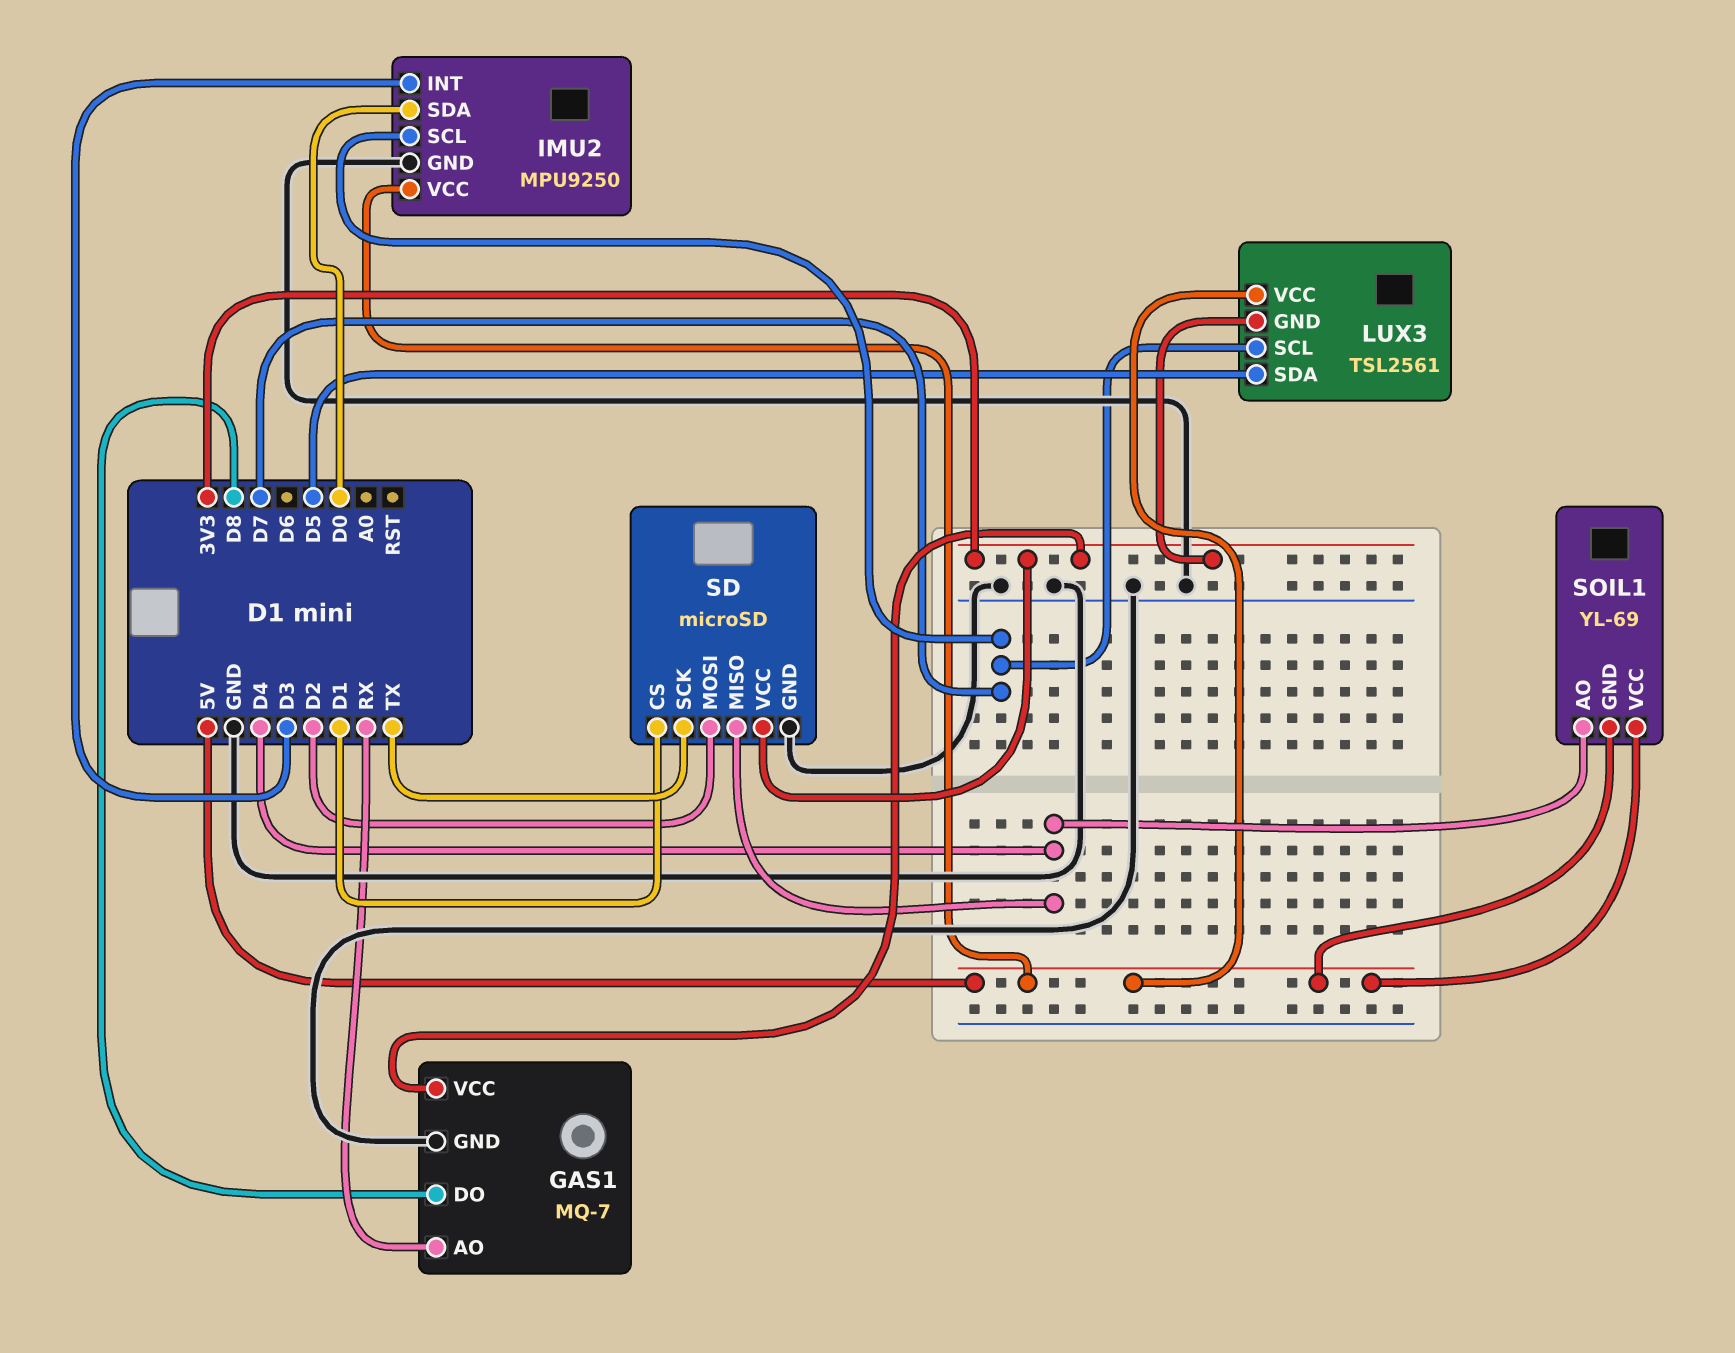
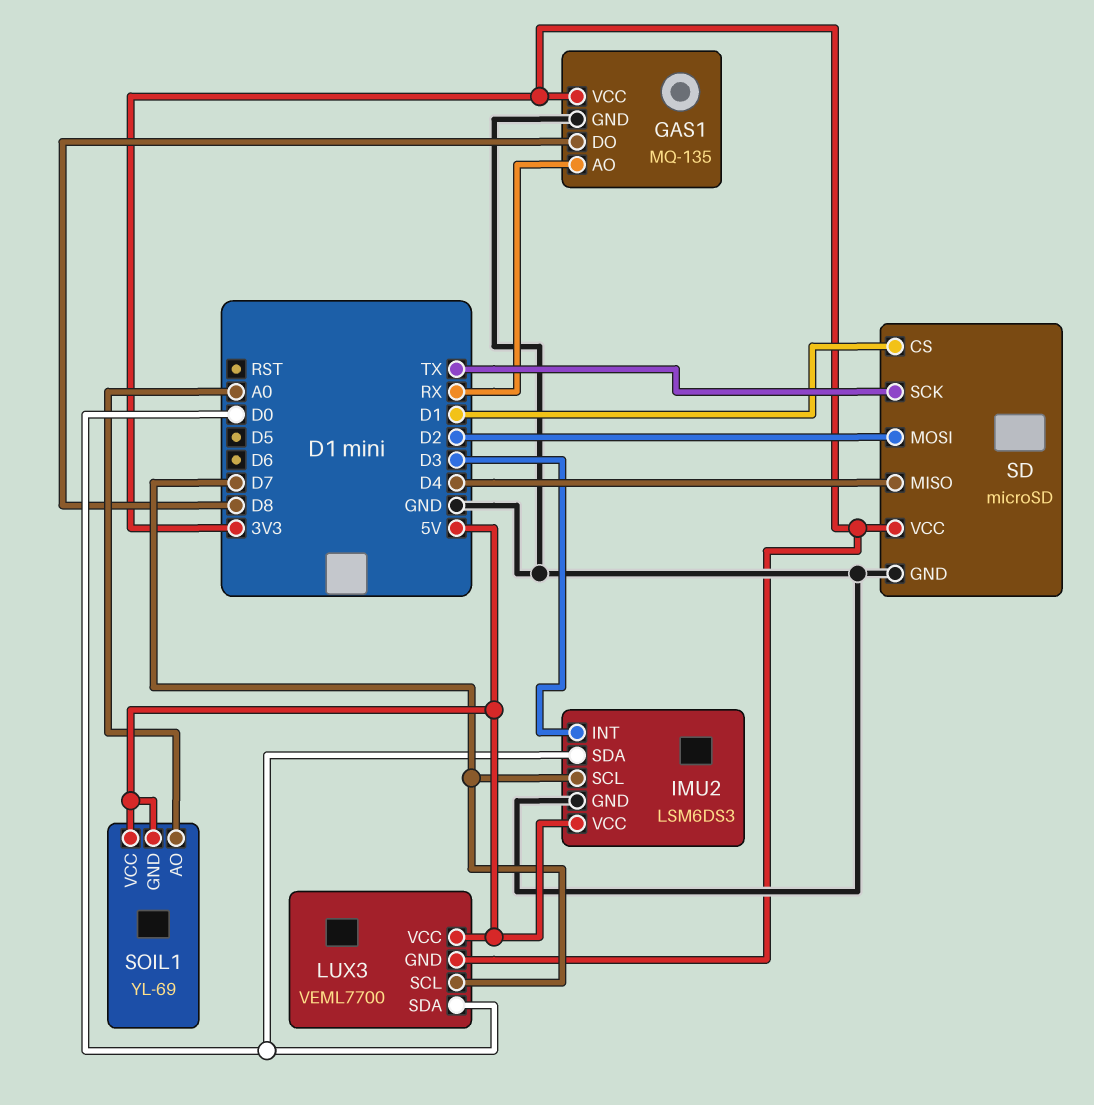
GAS1: MQ-7 -> MQ-135
IMU2: MPU9250 -> LSM6DS3
LUX3: TSL2561 -> VEML7700
LUX3 pin SDA: D5 -> D0
SOIL1 pin AO: D4 -> A0

